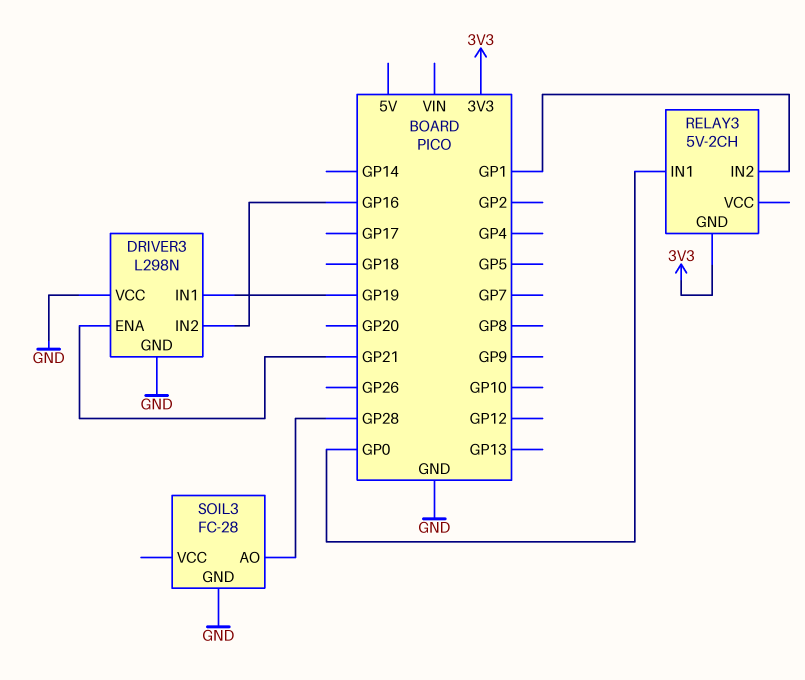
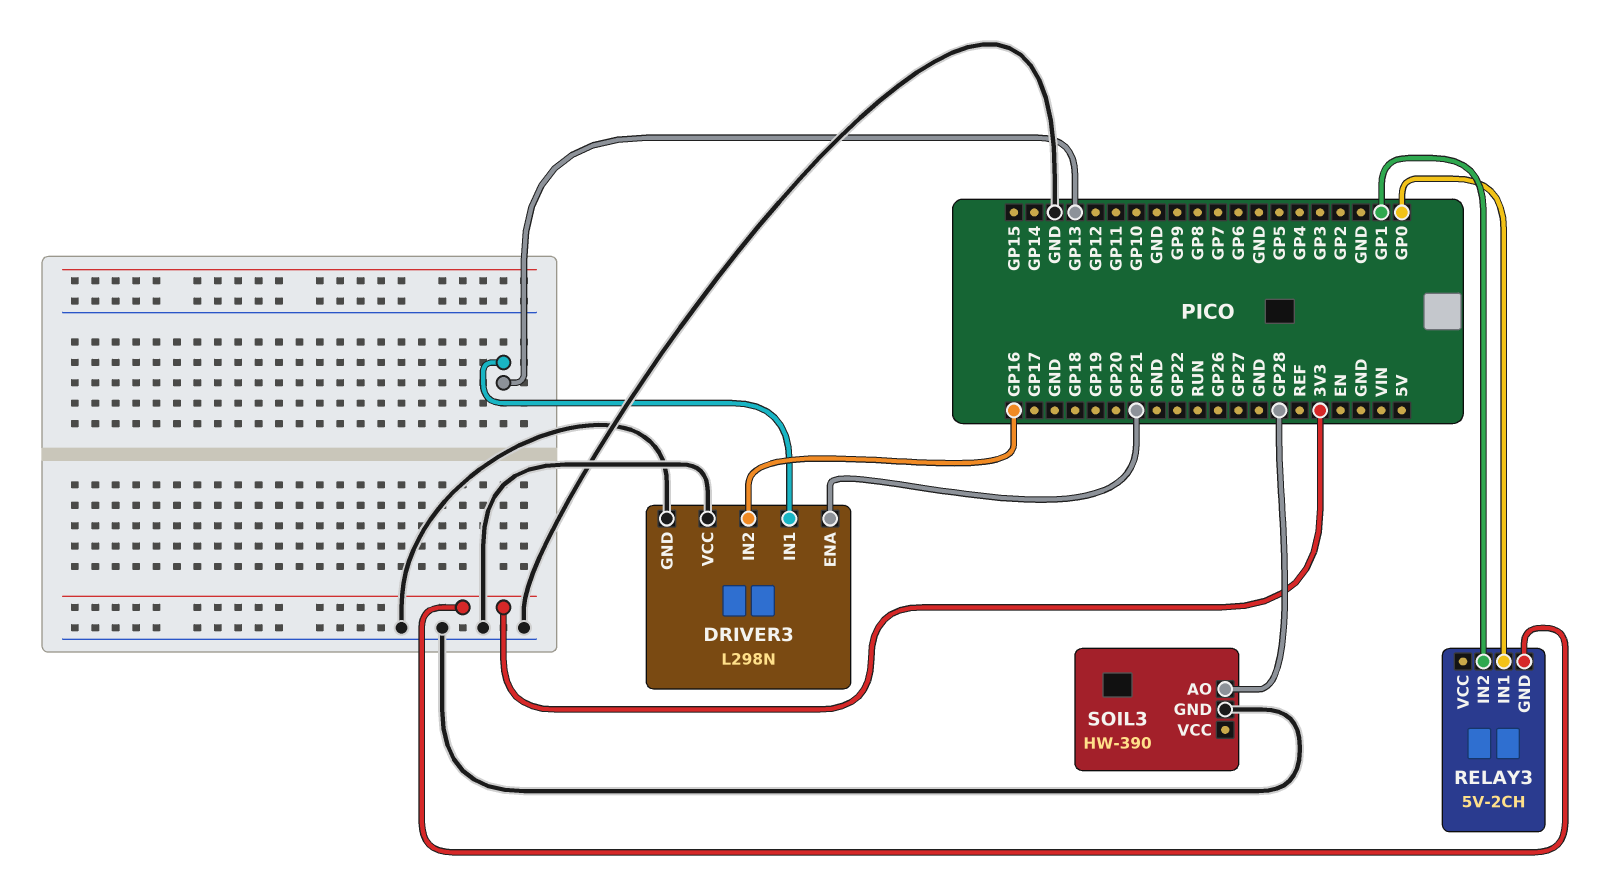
DRIVER3 pin IN1: GP19 -> GP13
SOIL3: FC-28 -> HW-390

